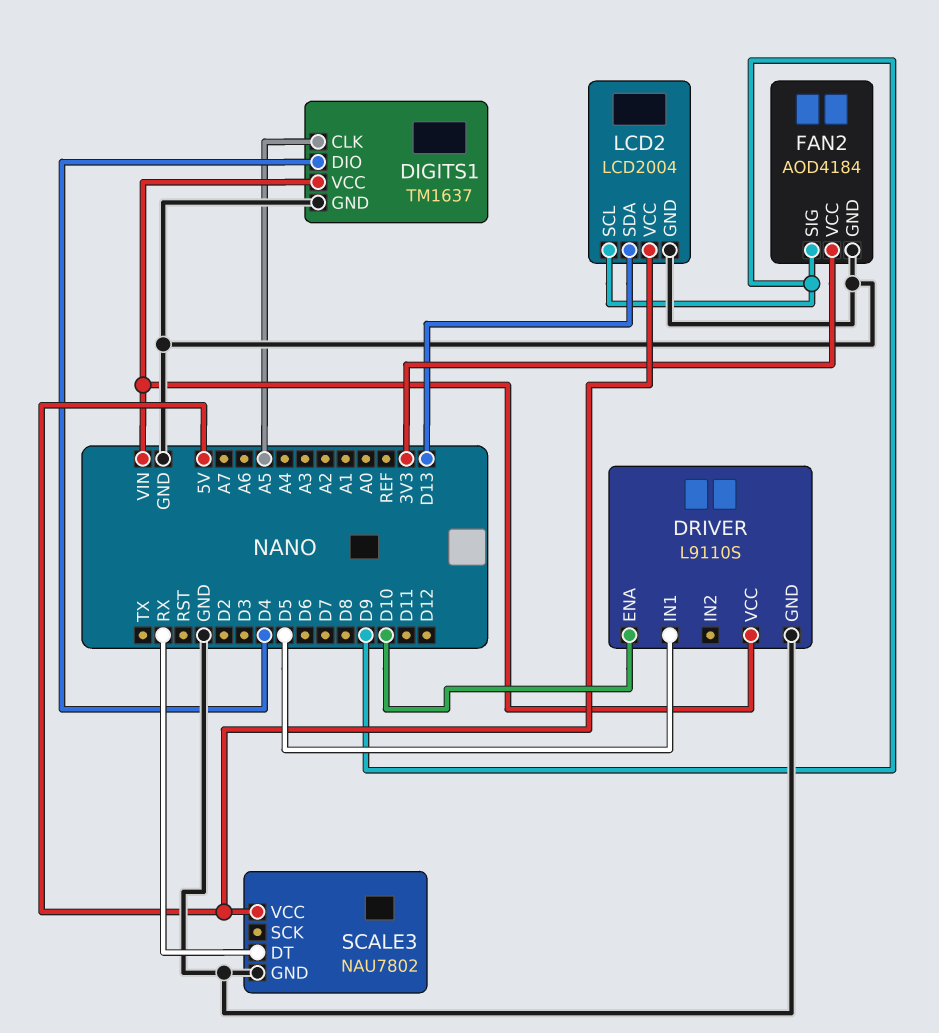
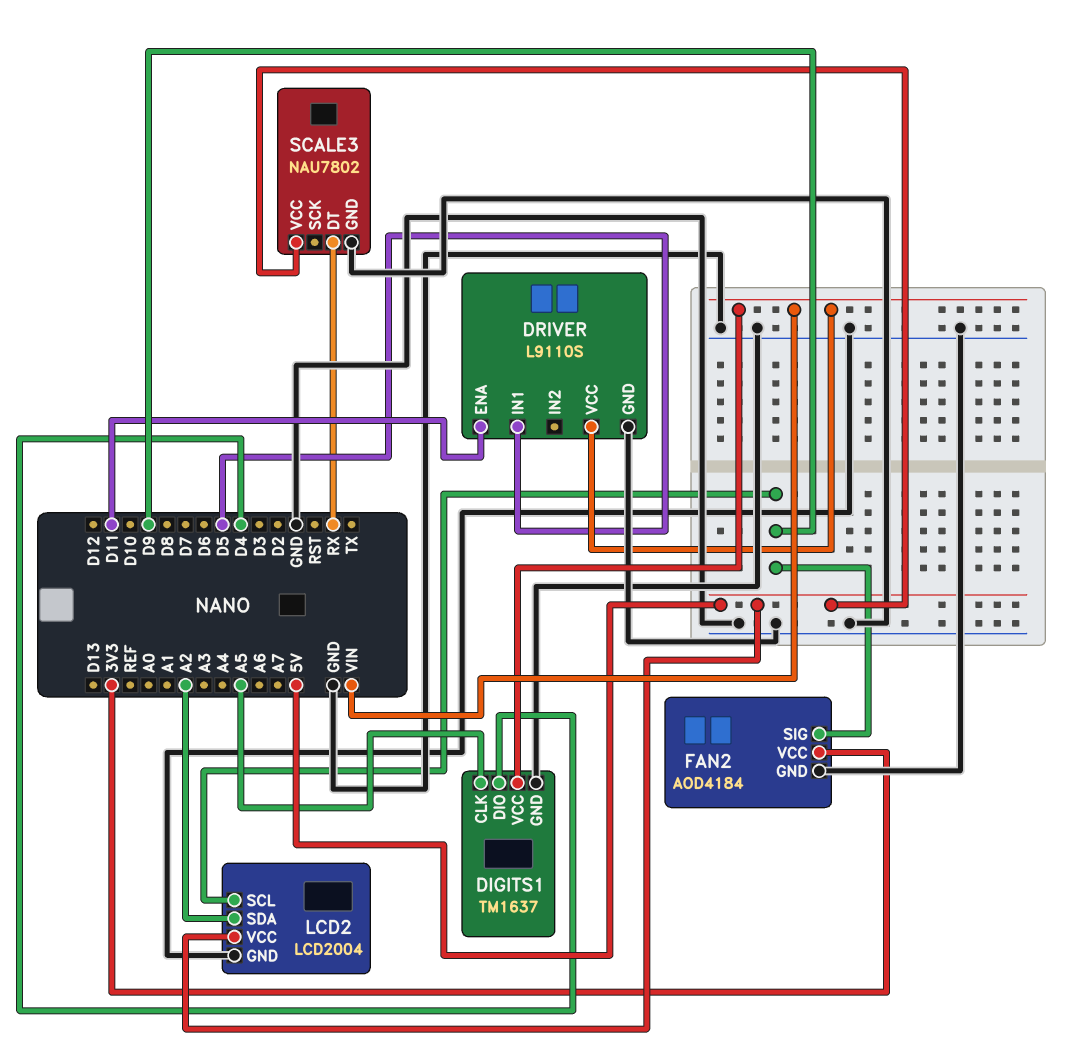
DRIVER pin ENA: D10 -> D11
LCD2 pin SDA: D13 -> A2

